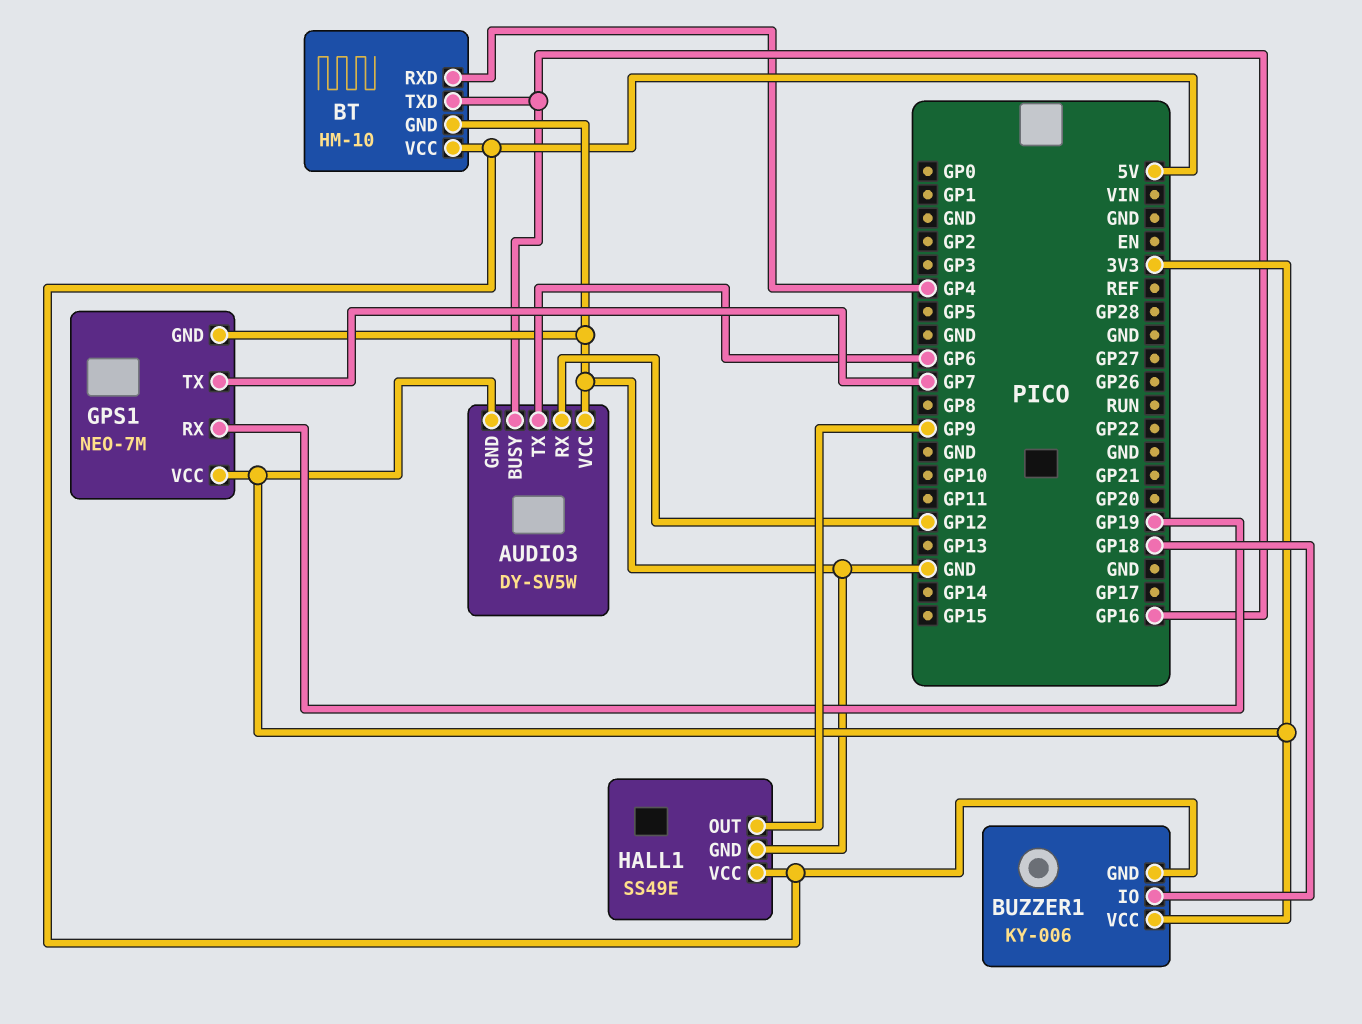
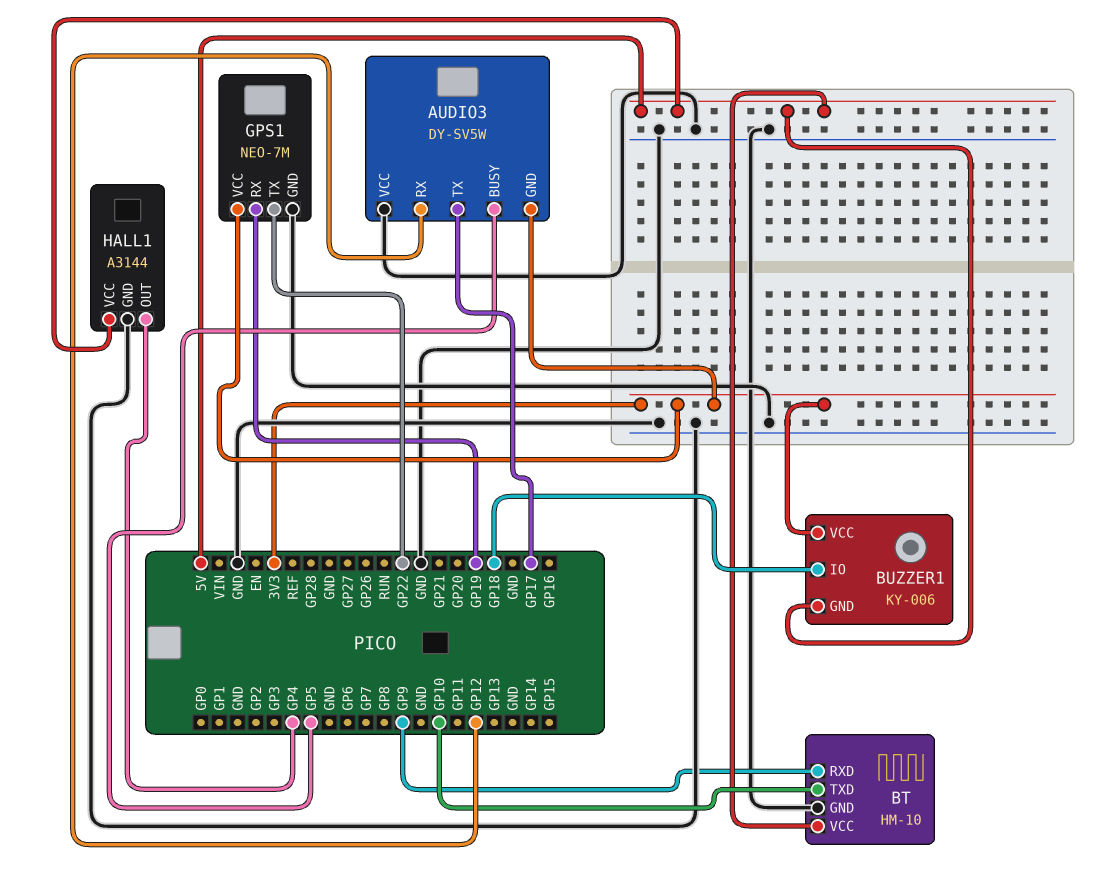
AUDIO3 pin BUSY: GP16 -> GP5
AUDIO3 pin TX: GP6 -> GP17
BT pin RXD: GP4 -> GP9
BT pin TXD: GP16 -> GP10
GPS1 pin TX: GP7 -> GP22
HALL1: SS49E -> A3144
HALL1 pin OUT: GP9 -> GP4

